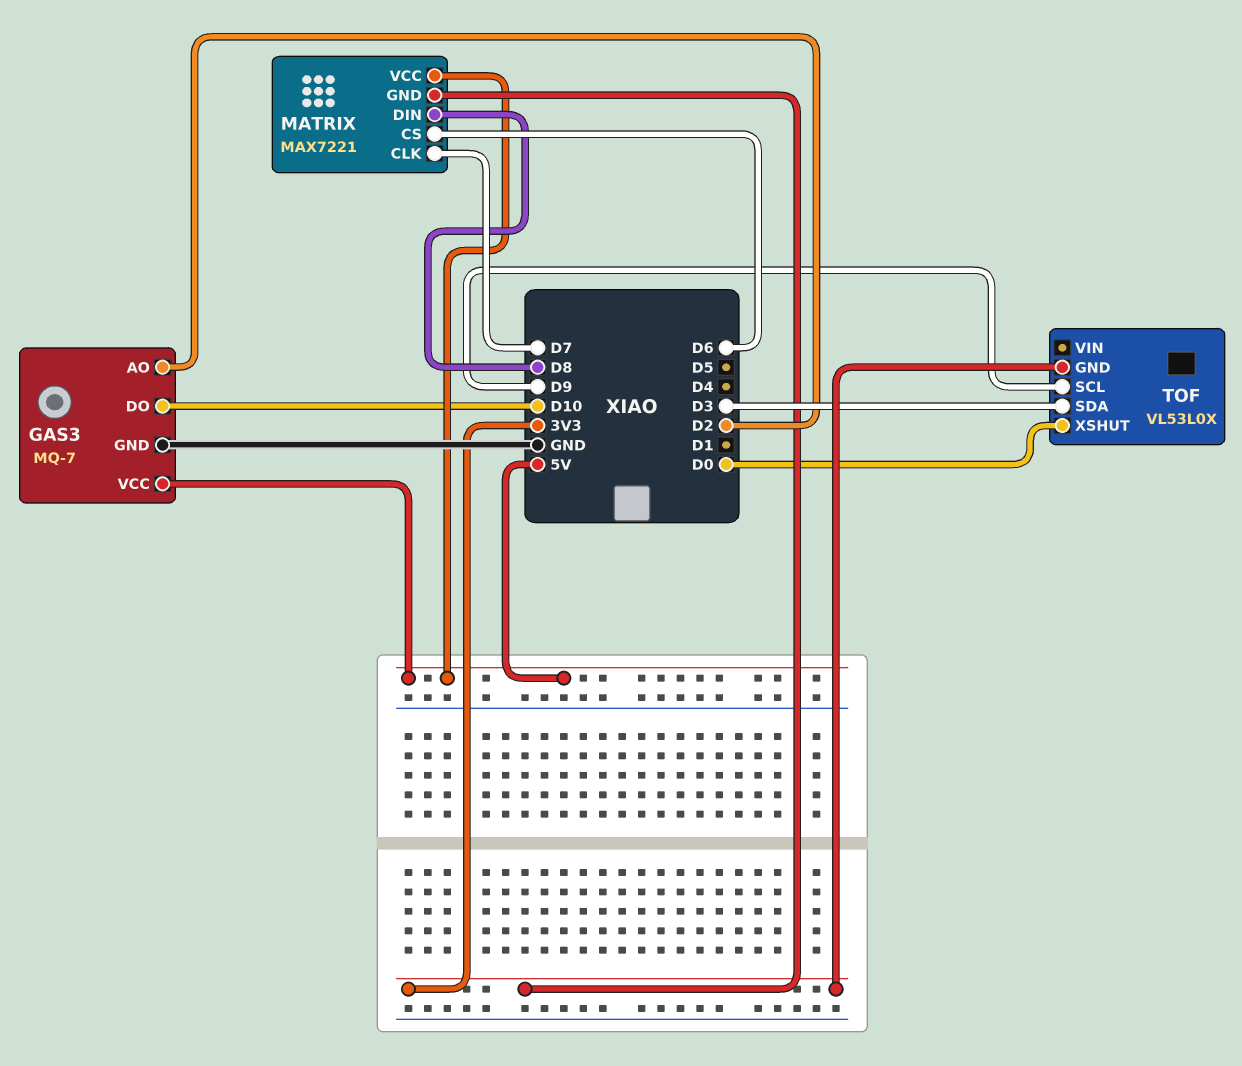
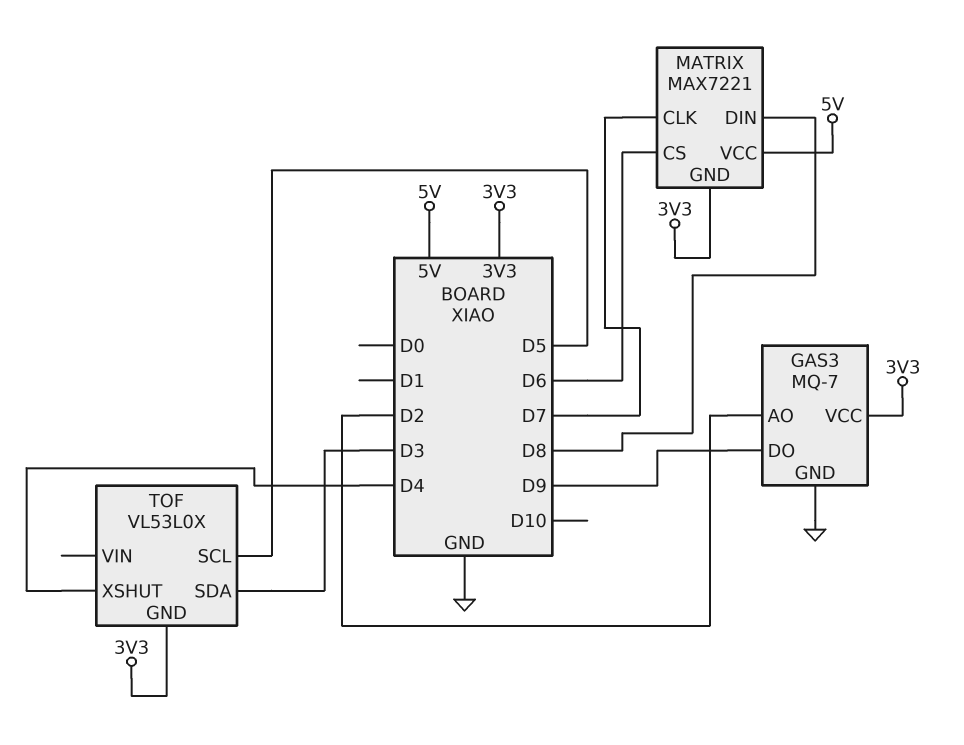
GAS3 pin DO: D10 -> D9
GAS3 pin VCC: 5V -> 3V3
TOF pin SCL: D9 -> D5
TOF pin XSHUT: D0 -> D4

